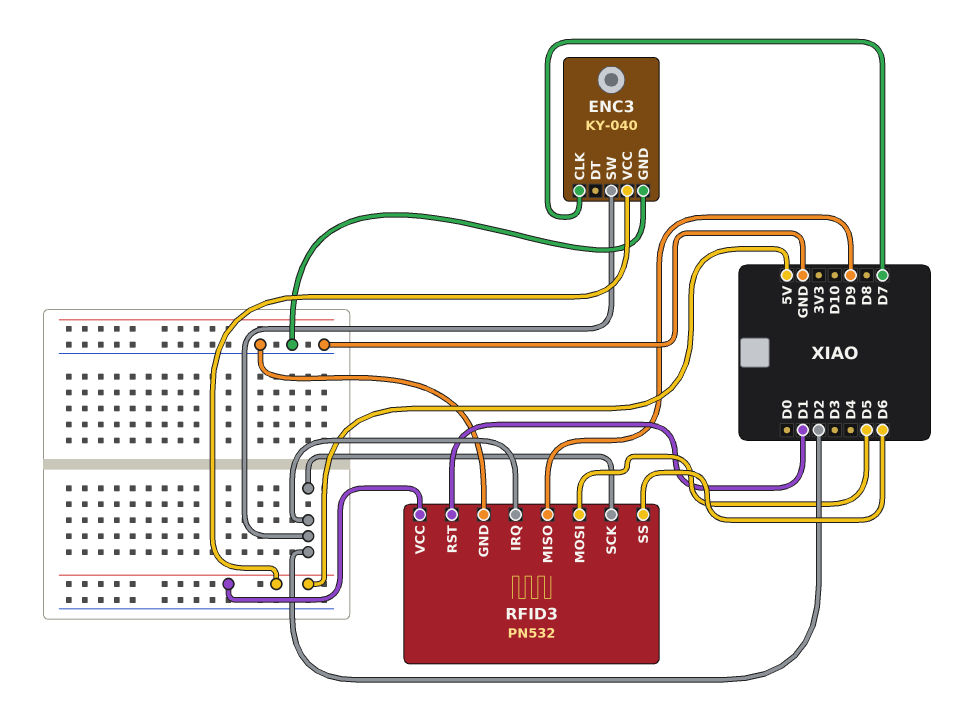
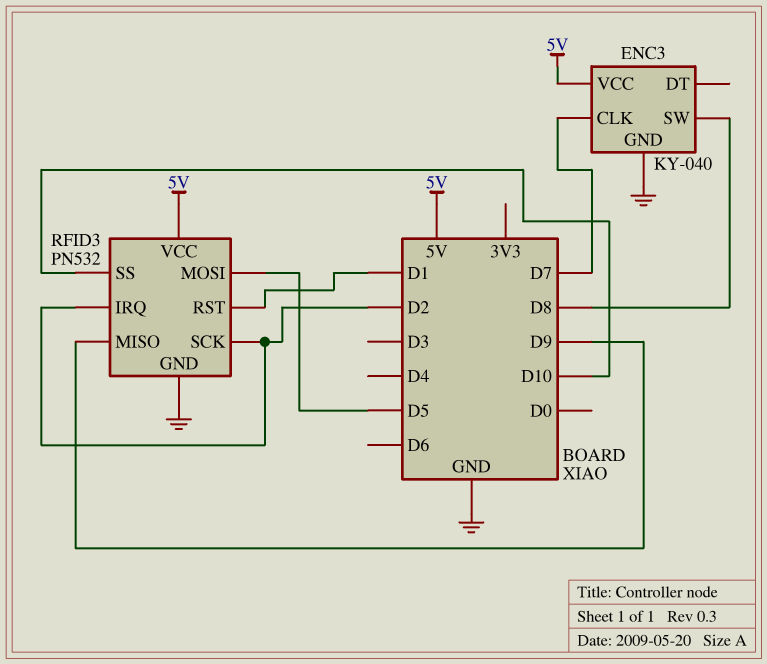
ENC3 pin SW: D2 -> D8
RFID3 pin SS: D6 -> D10

